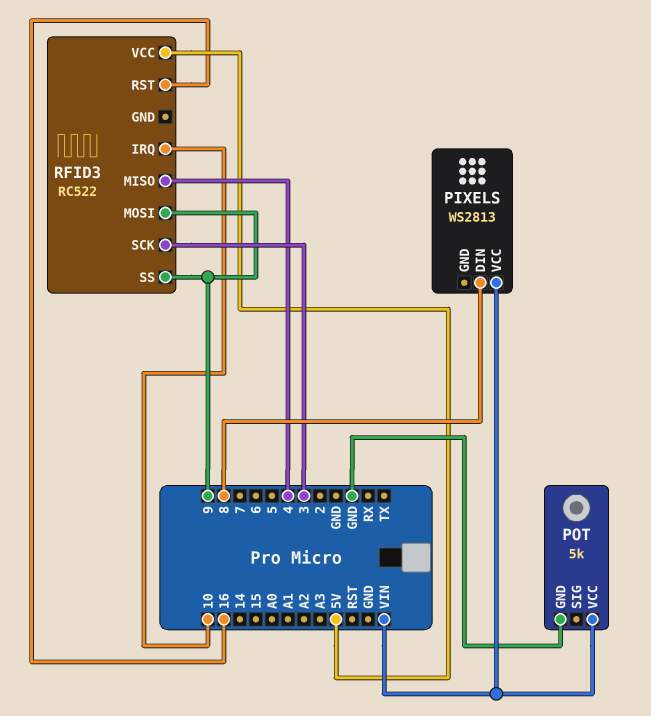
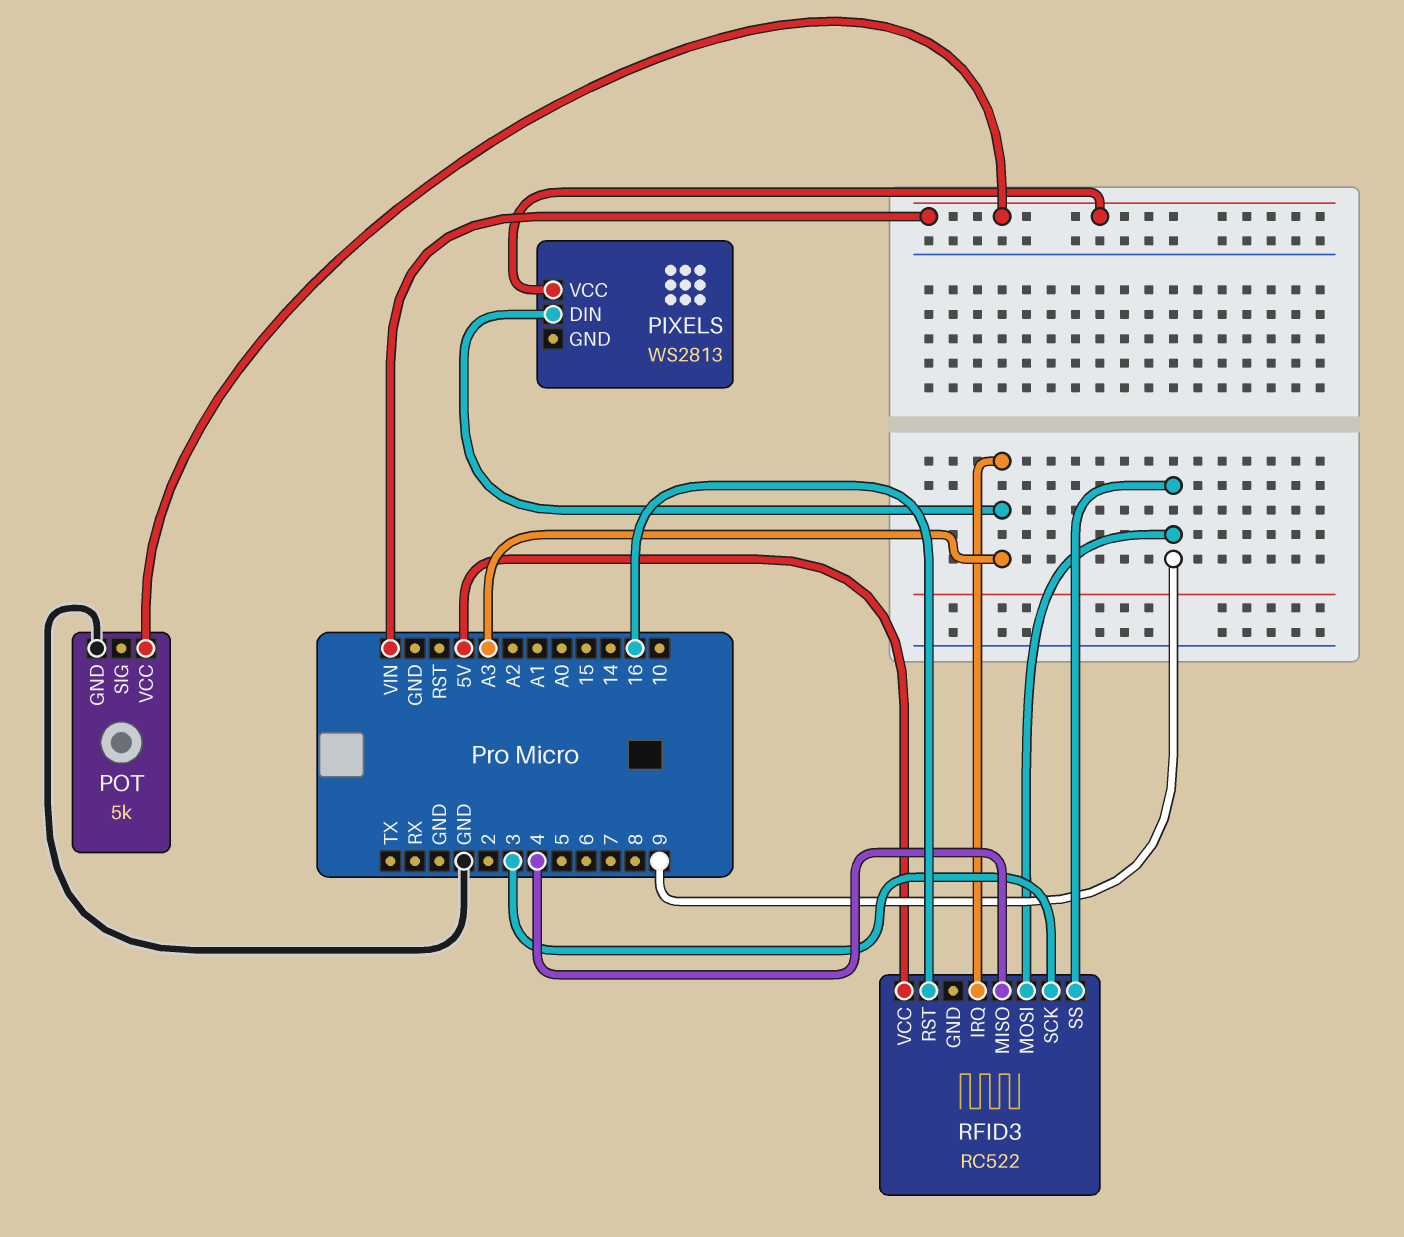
PIXELS pin DIN: 8 -> A3
RFID3 pin IRQ: 10 -> A3

